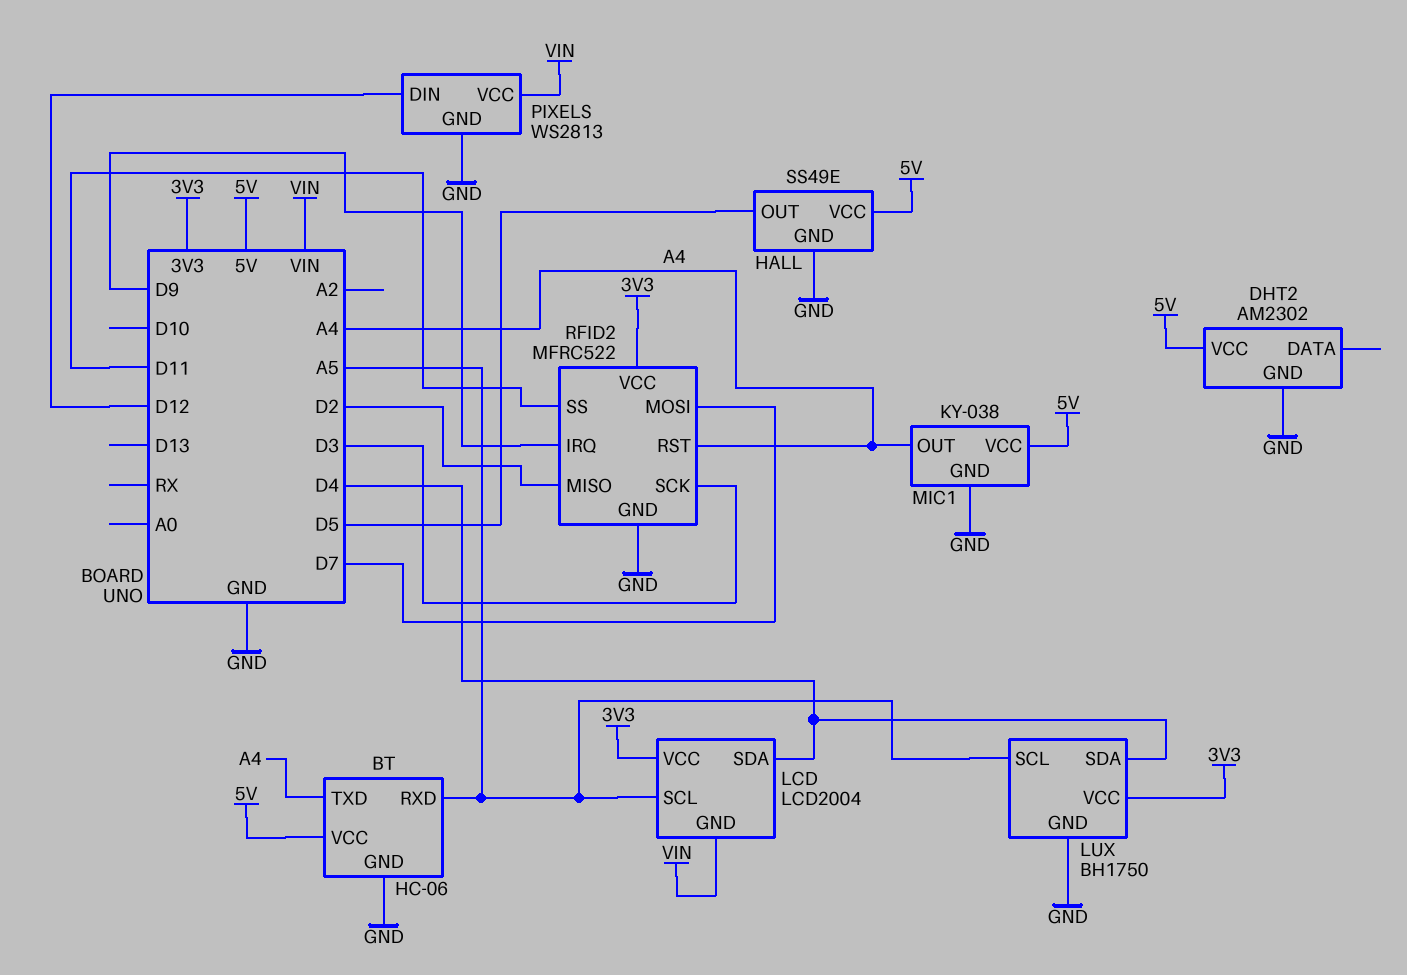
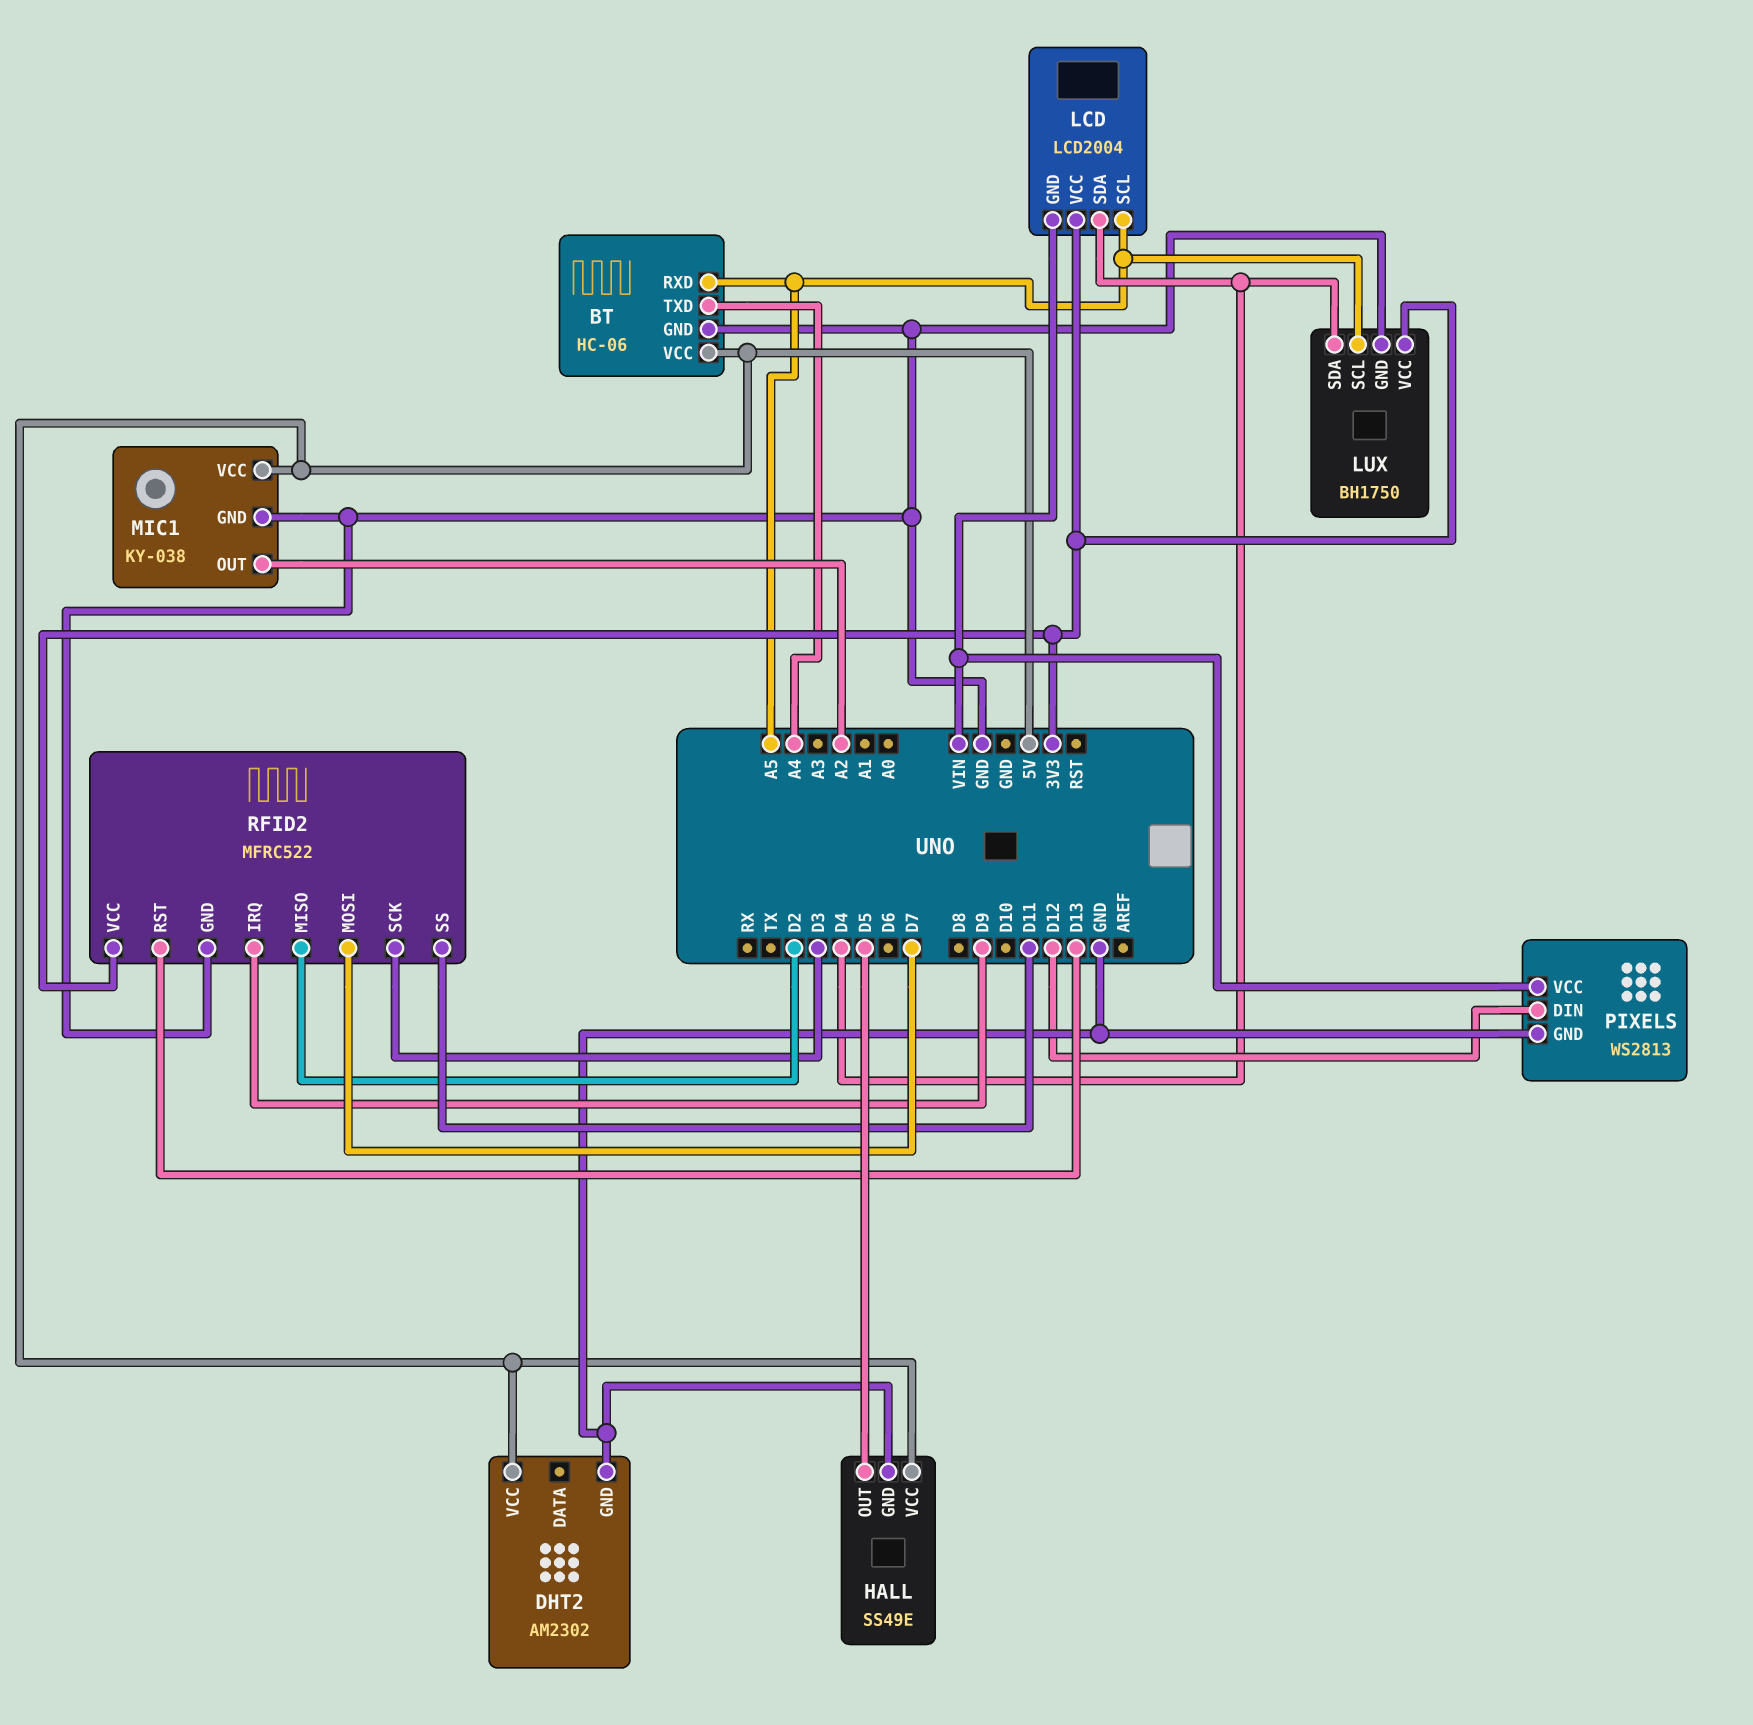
MIC1 pin OUT: A4 -> A2
RFID2 pin RST: A4 -> D13

